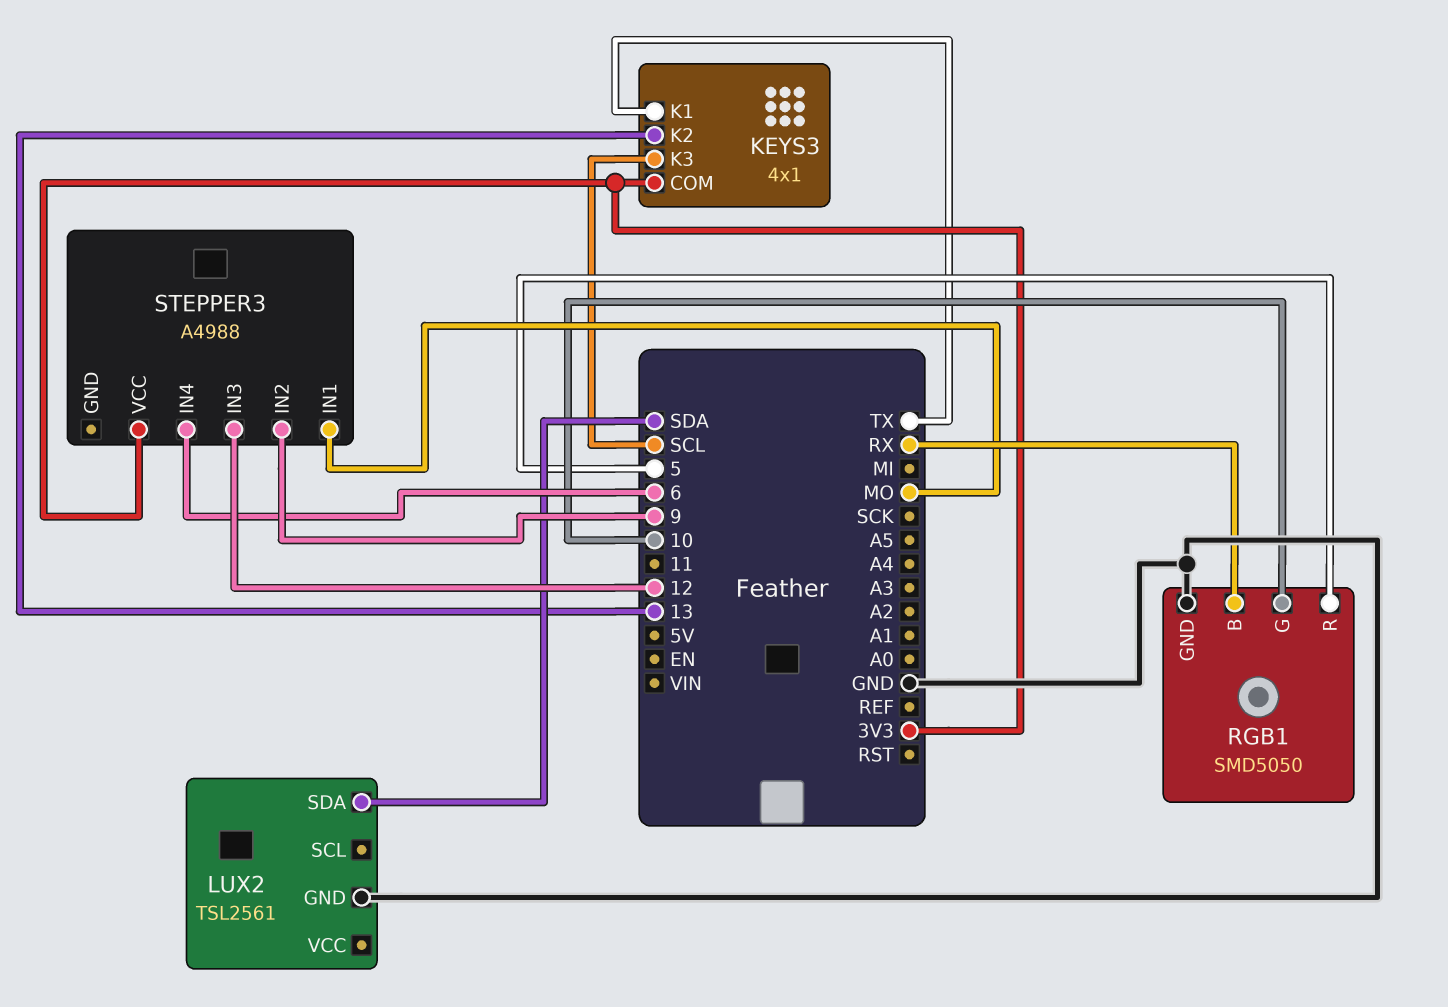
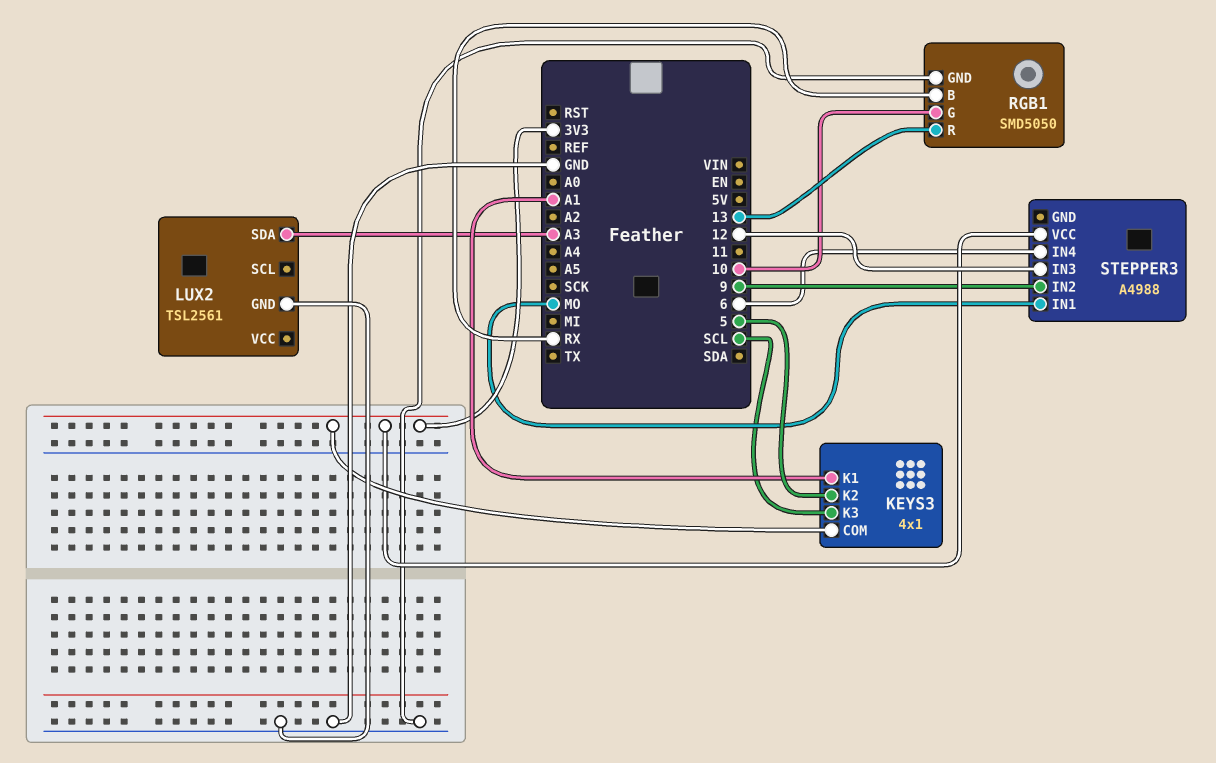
KEYS3 pin K1: TX -> A1
KEYS3 pin K2: 13 -> 5
LUX2 pin SDA: SDA -> A3
RGB1 pin R: 5 -> 13

